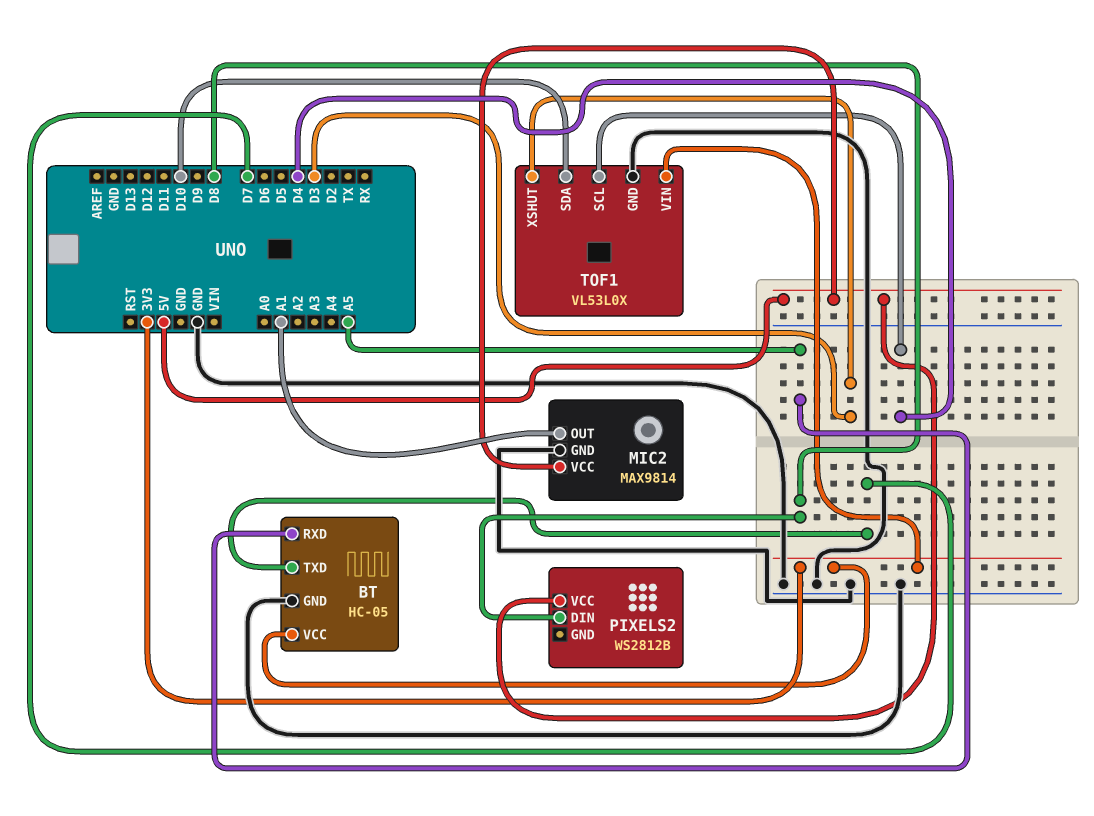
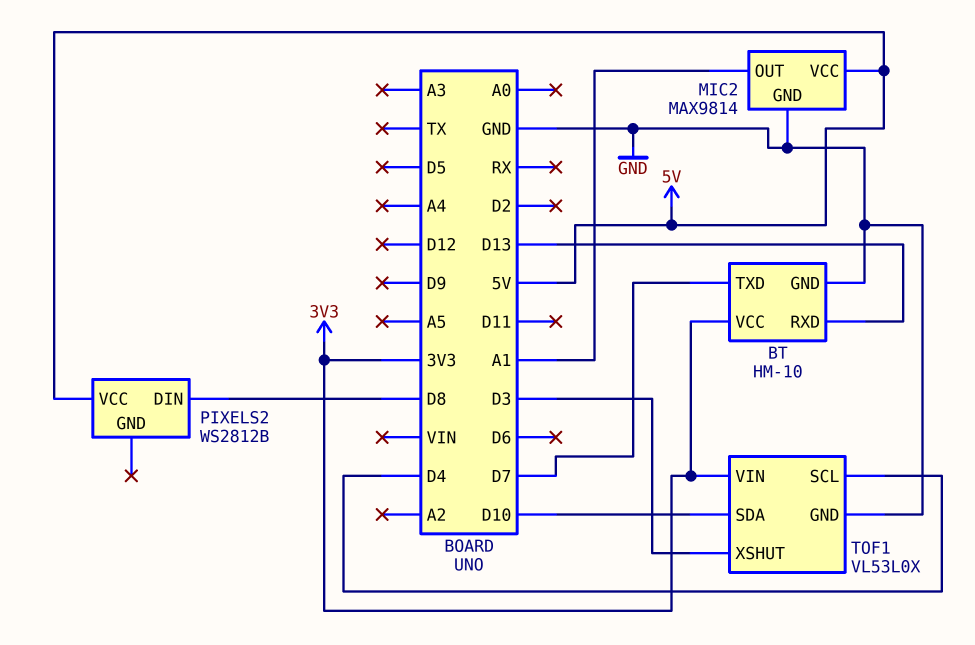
BT: HC-05 -> HM-10
BT pin RXD: A5 -> D13

